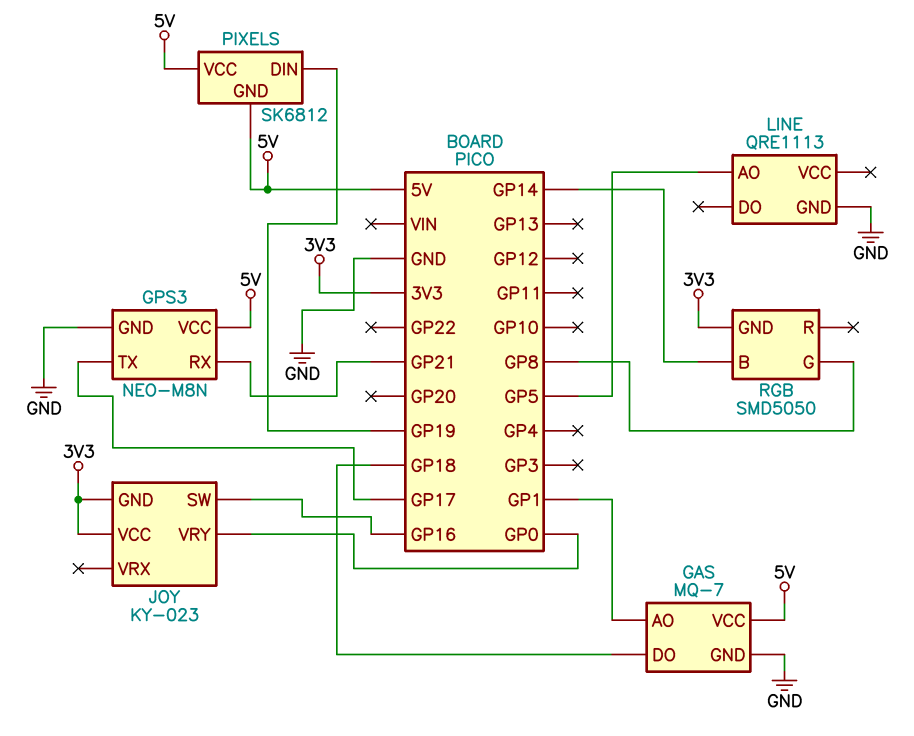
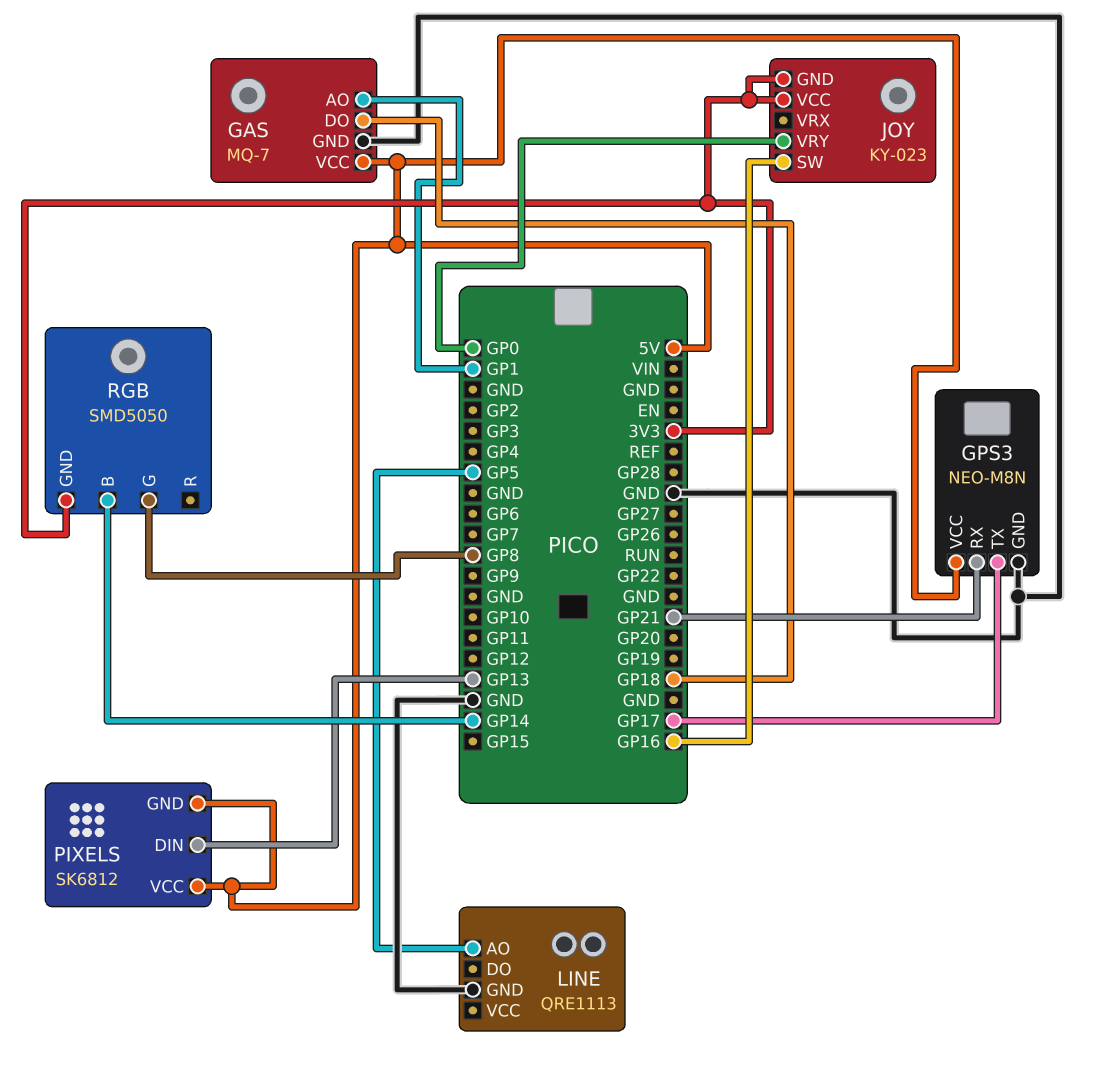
PIXELS pin DIN: GP19 -> GP13

